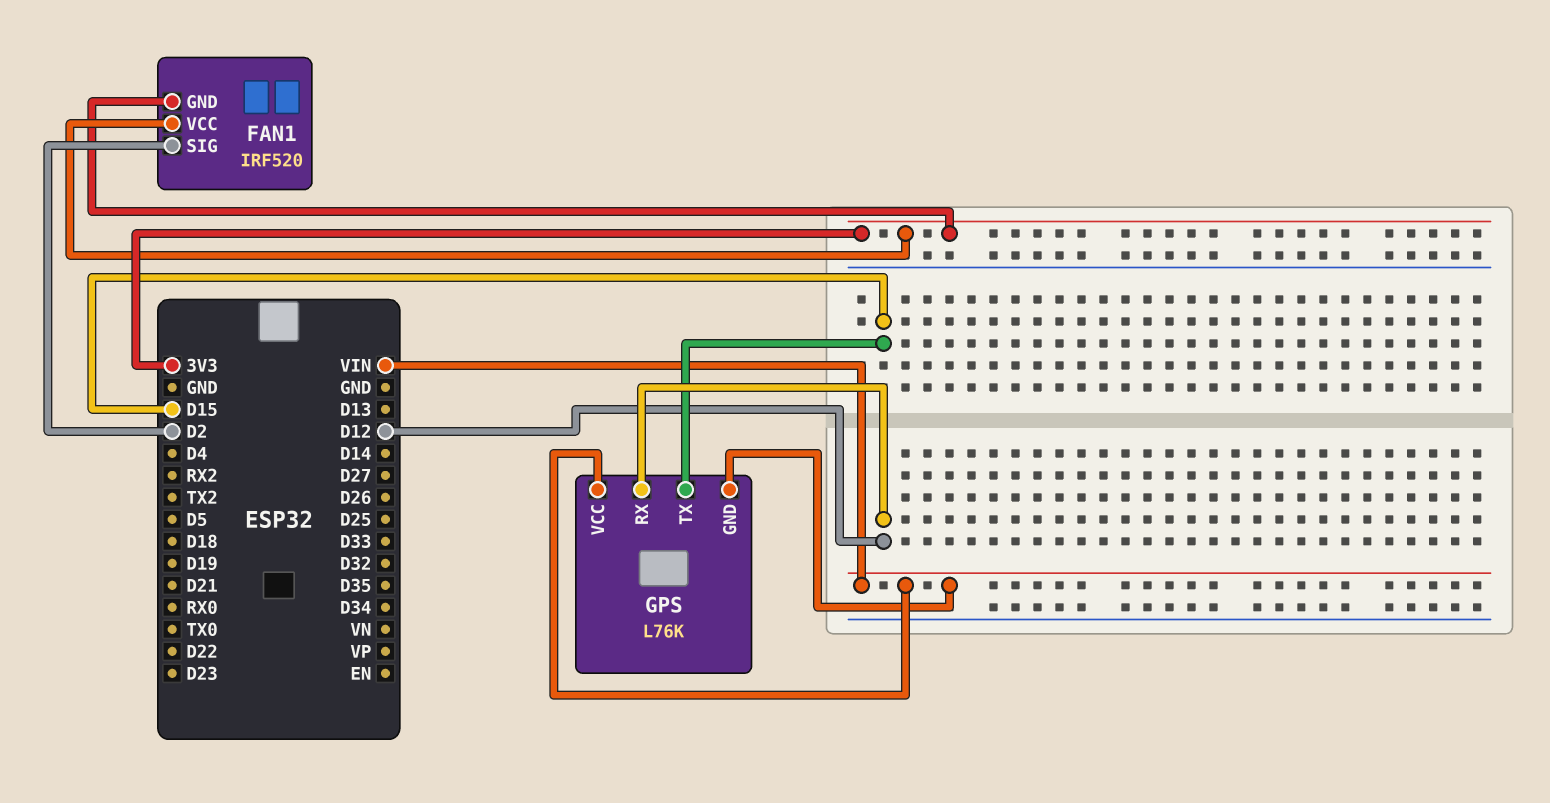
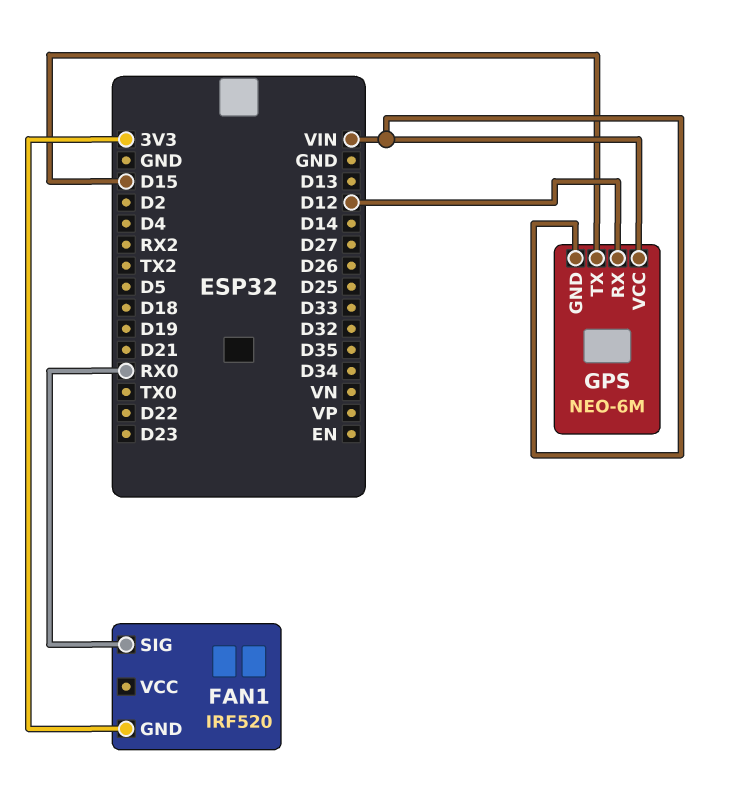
FAN1 pin SIG: D2 -> RX0
FAN1 pin VCC: 3V3 -> none
GPS: L76K -> NEO-6M

